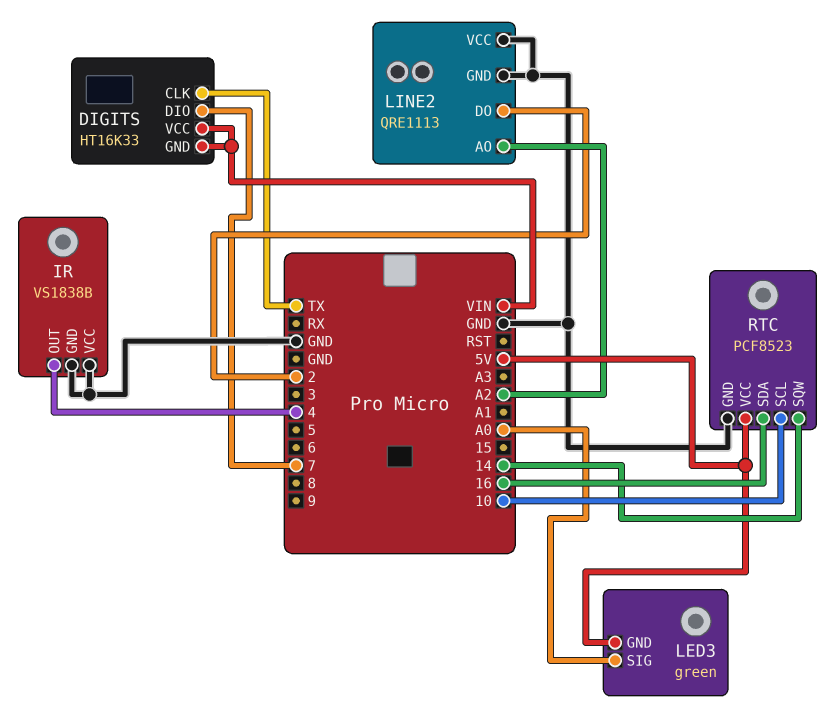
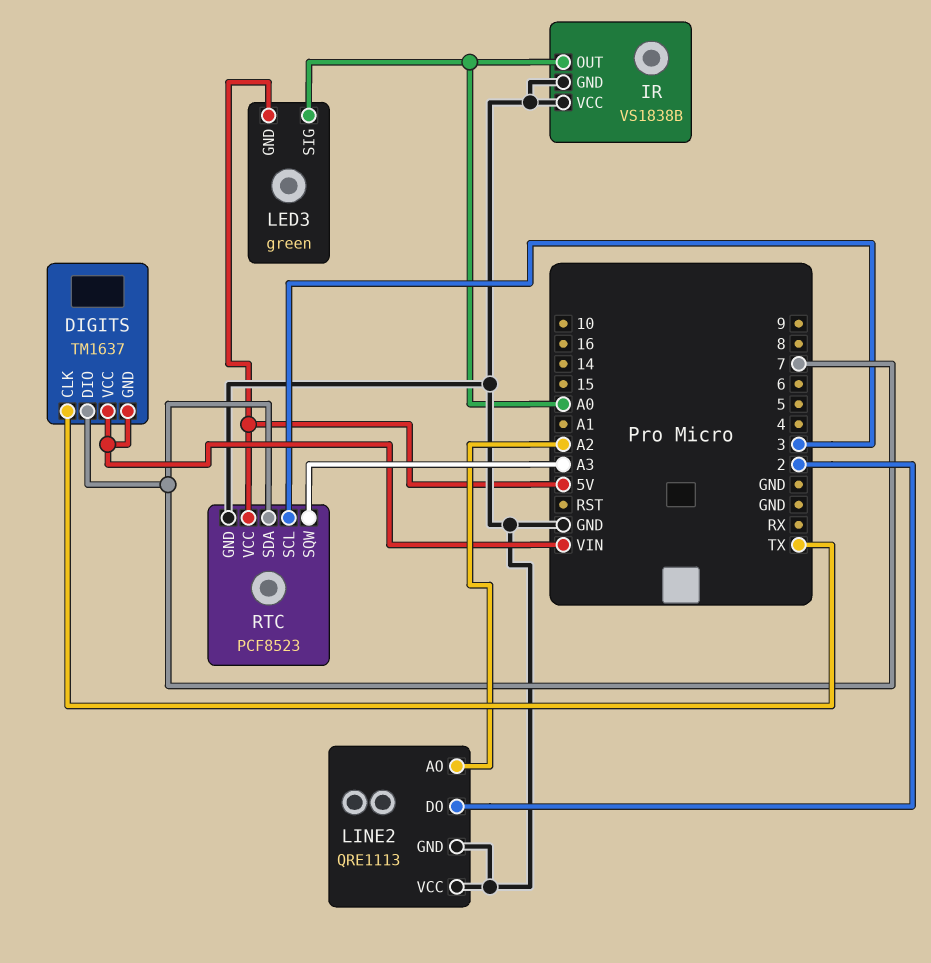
DIGITS: HT16K33 -> TM1637
IR pin OUT: 4 -> A0
RTC pin SCL: 10 -> 3
RTC pin SDA: 16 -> 7
RTC pin SQW: 14 -> A3

